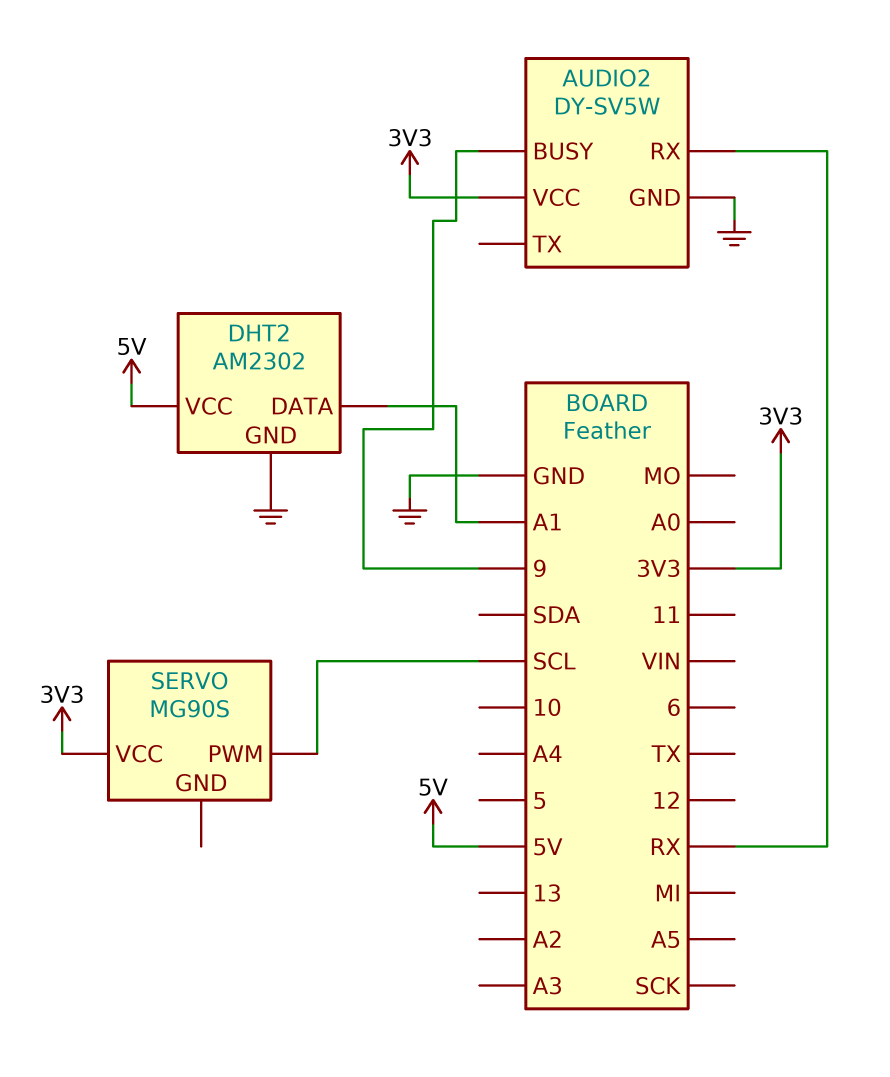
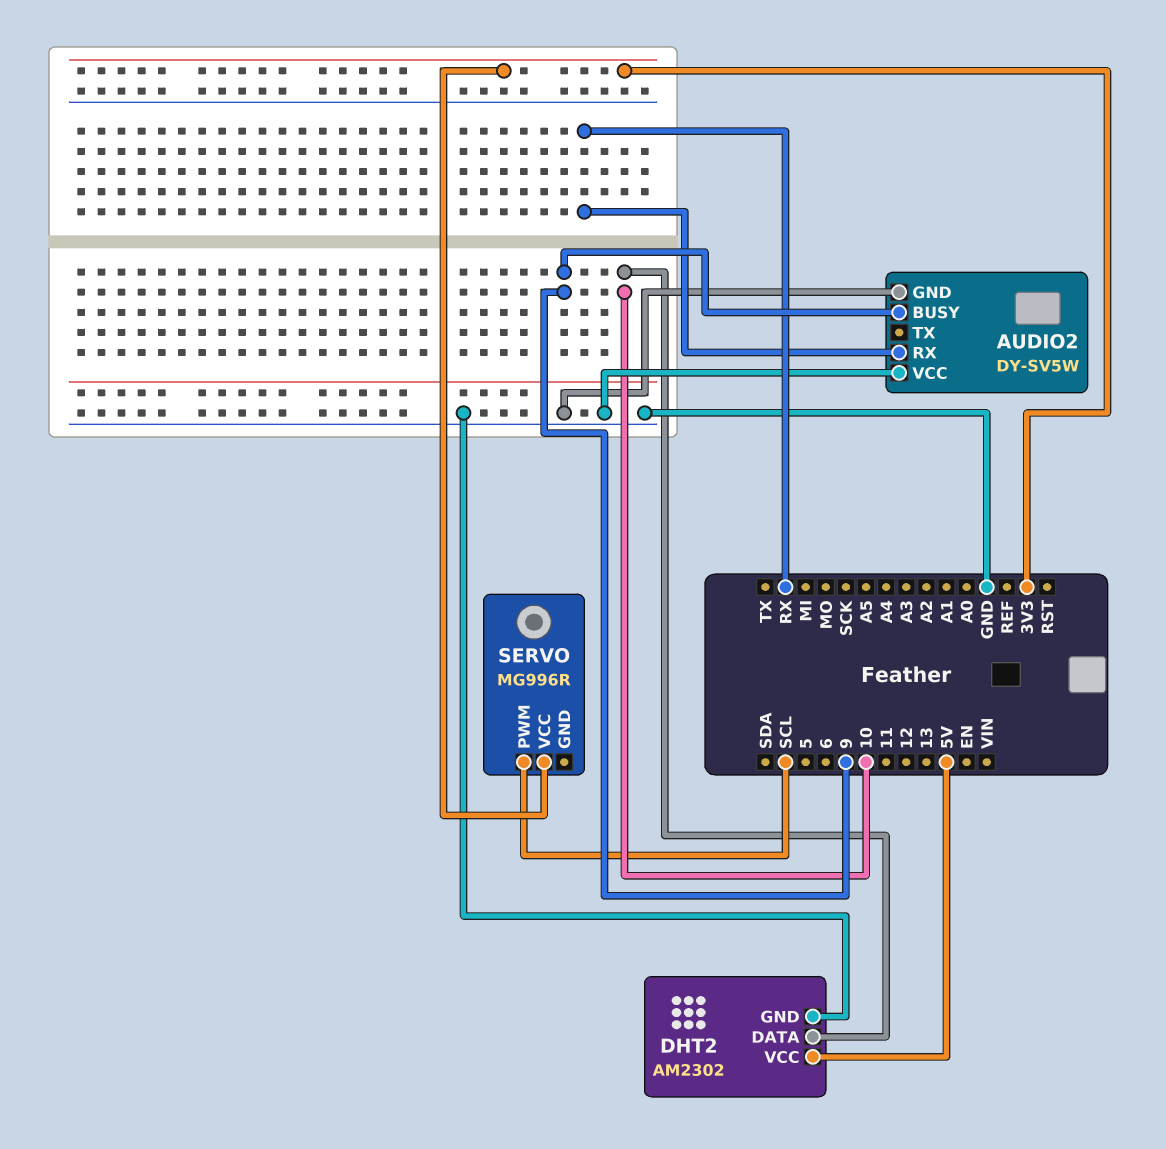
AUDIO2 pin VCC: 3V3 -> GND
DHT2 pin DATA: A1 -> 10
SERVO: MG90S -> MG996R

